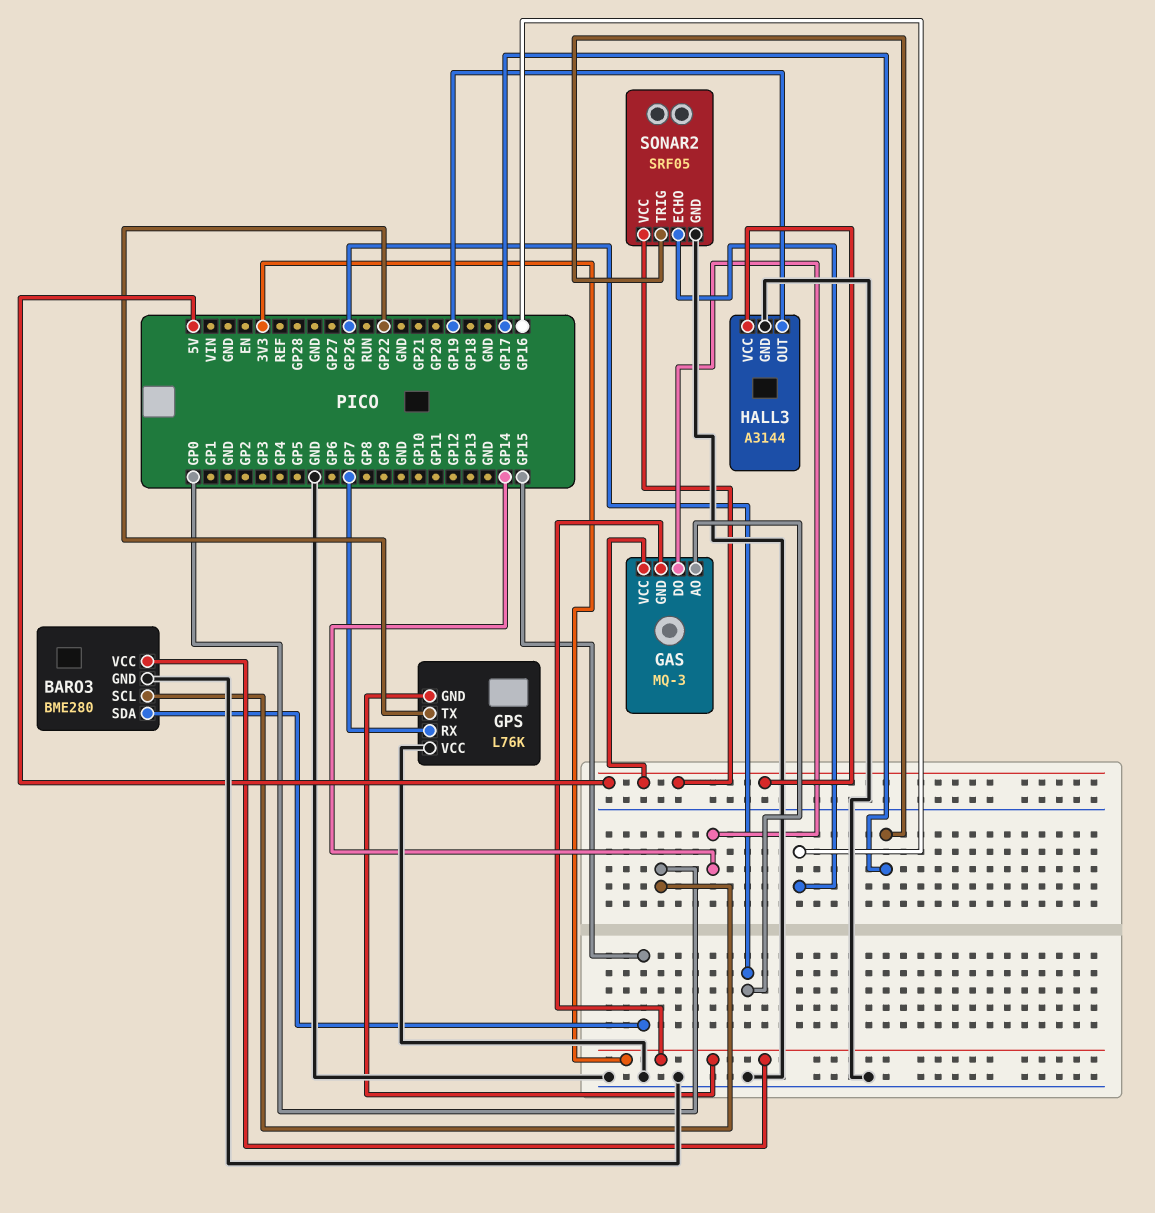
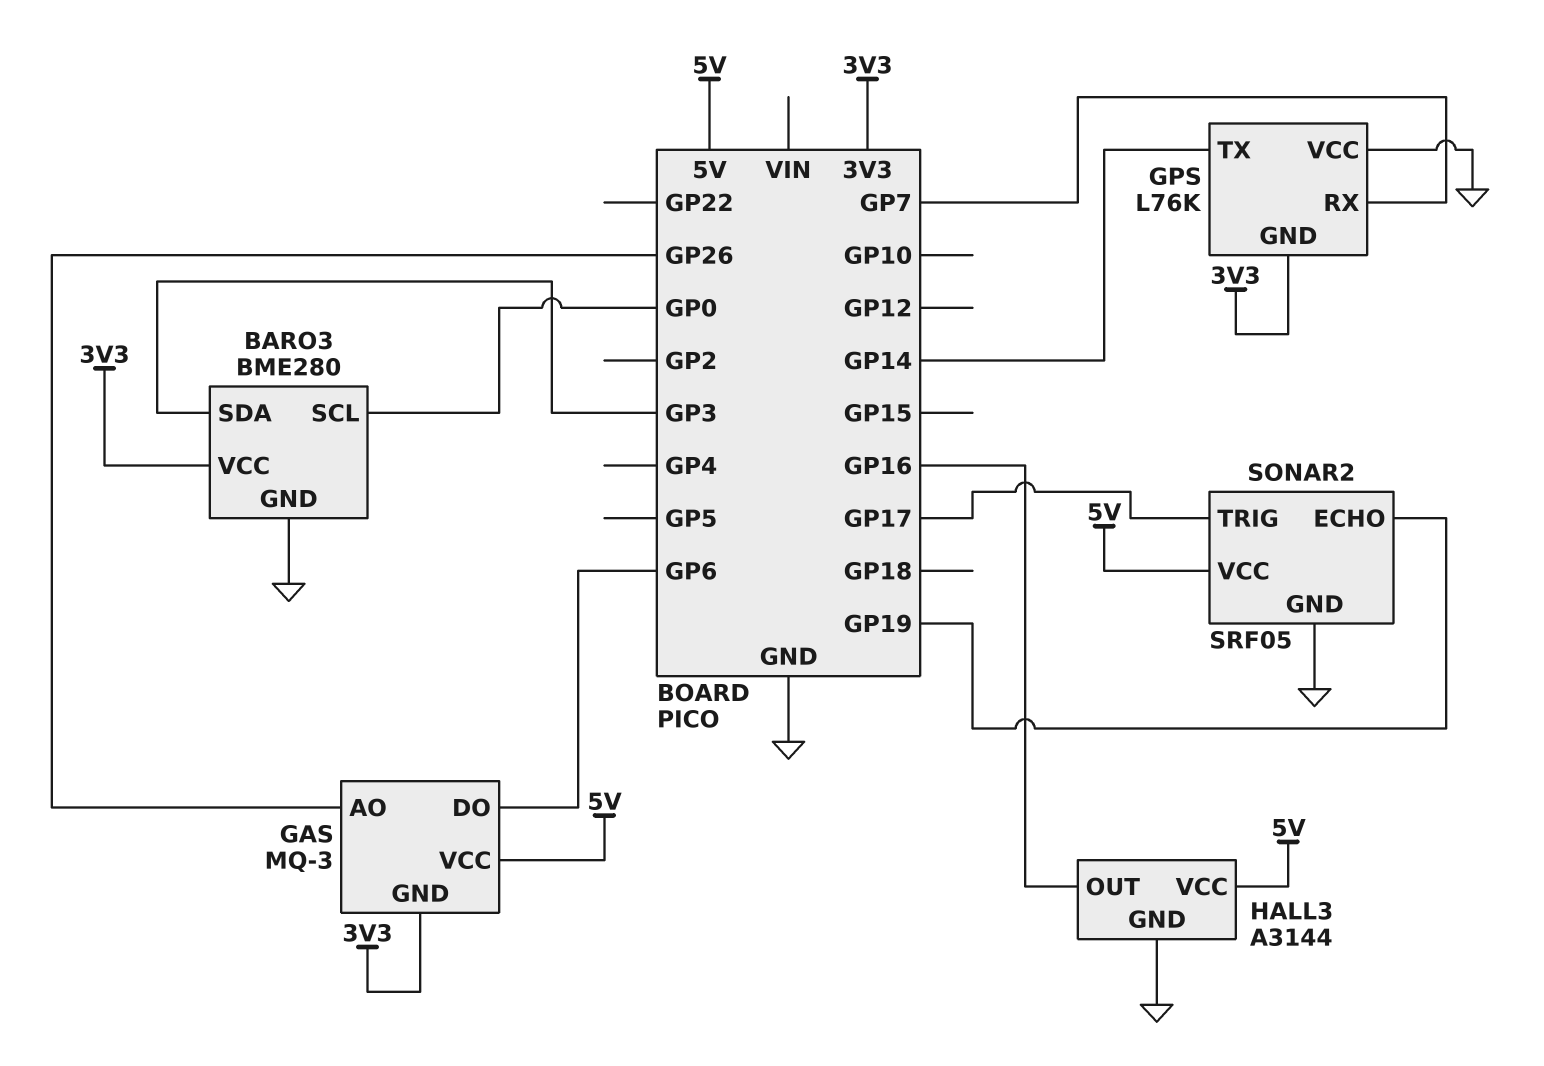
BARO3 pin SDA: GP15 -> GP3
GAS pin DO: GP14 -> GP6
GPS pin TX: GP22 -> GP14
HALL3 pin OUT: GP19 -> GP16
SONAR2 pin ECHO: GP16 -> GP19

